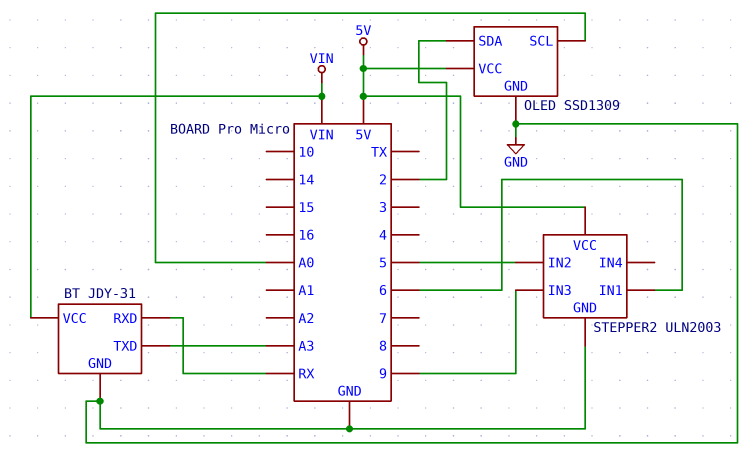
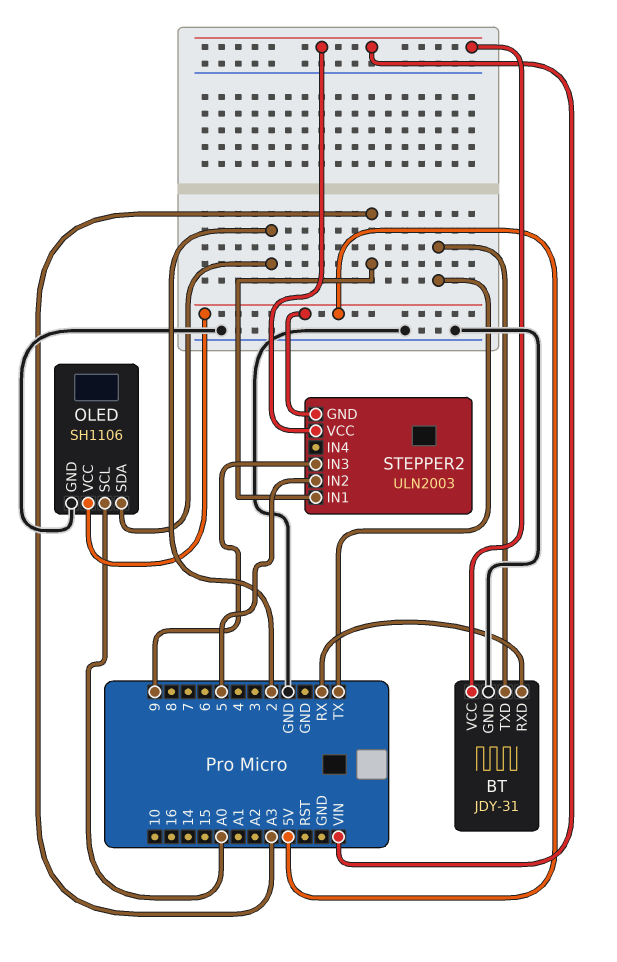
BT pin TXD: A3 -> TX
OLED: SSD1309 -> SH1106
STEPPER2 pin GND: GND -> 5V
STEPPER2 pin IN1: 6 -> A3
STEPPER2 pin VCC: 5V -> VIN

